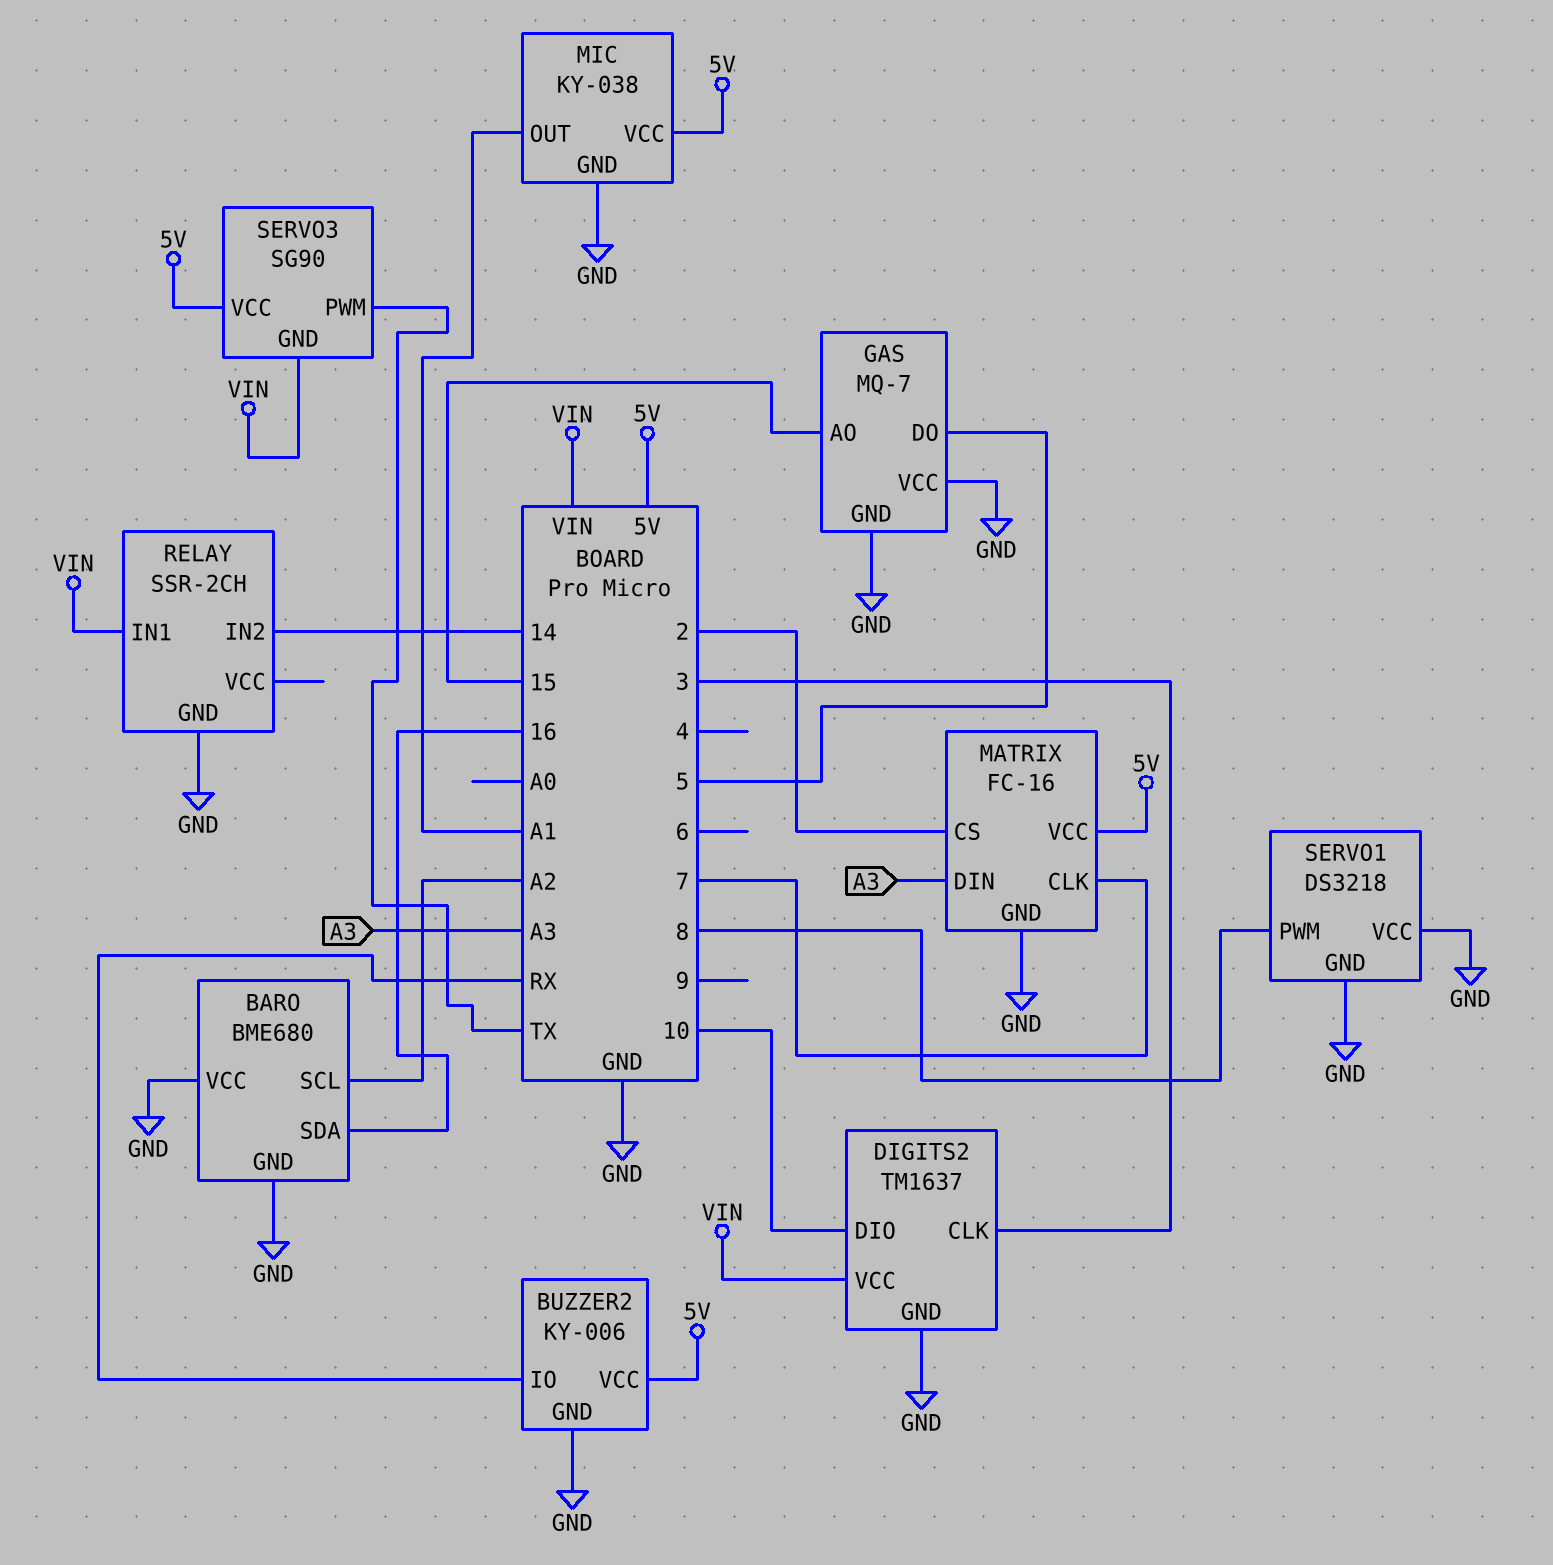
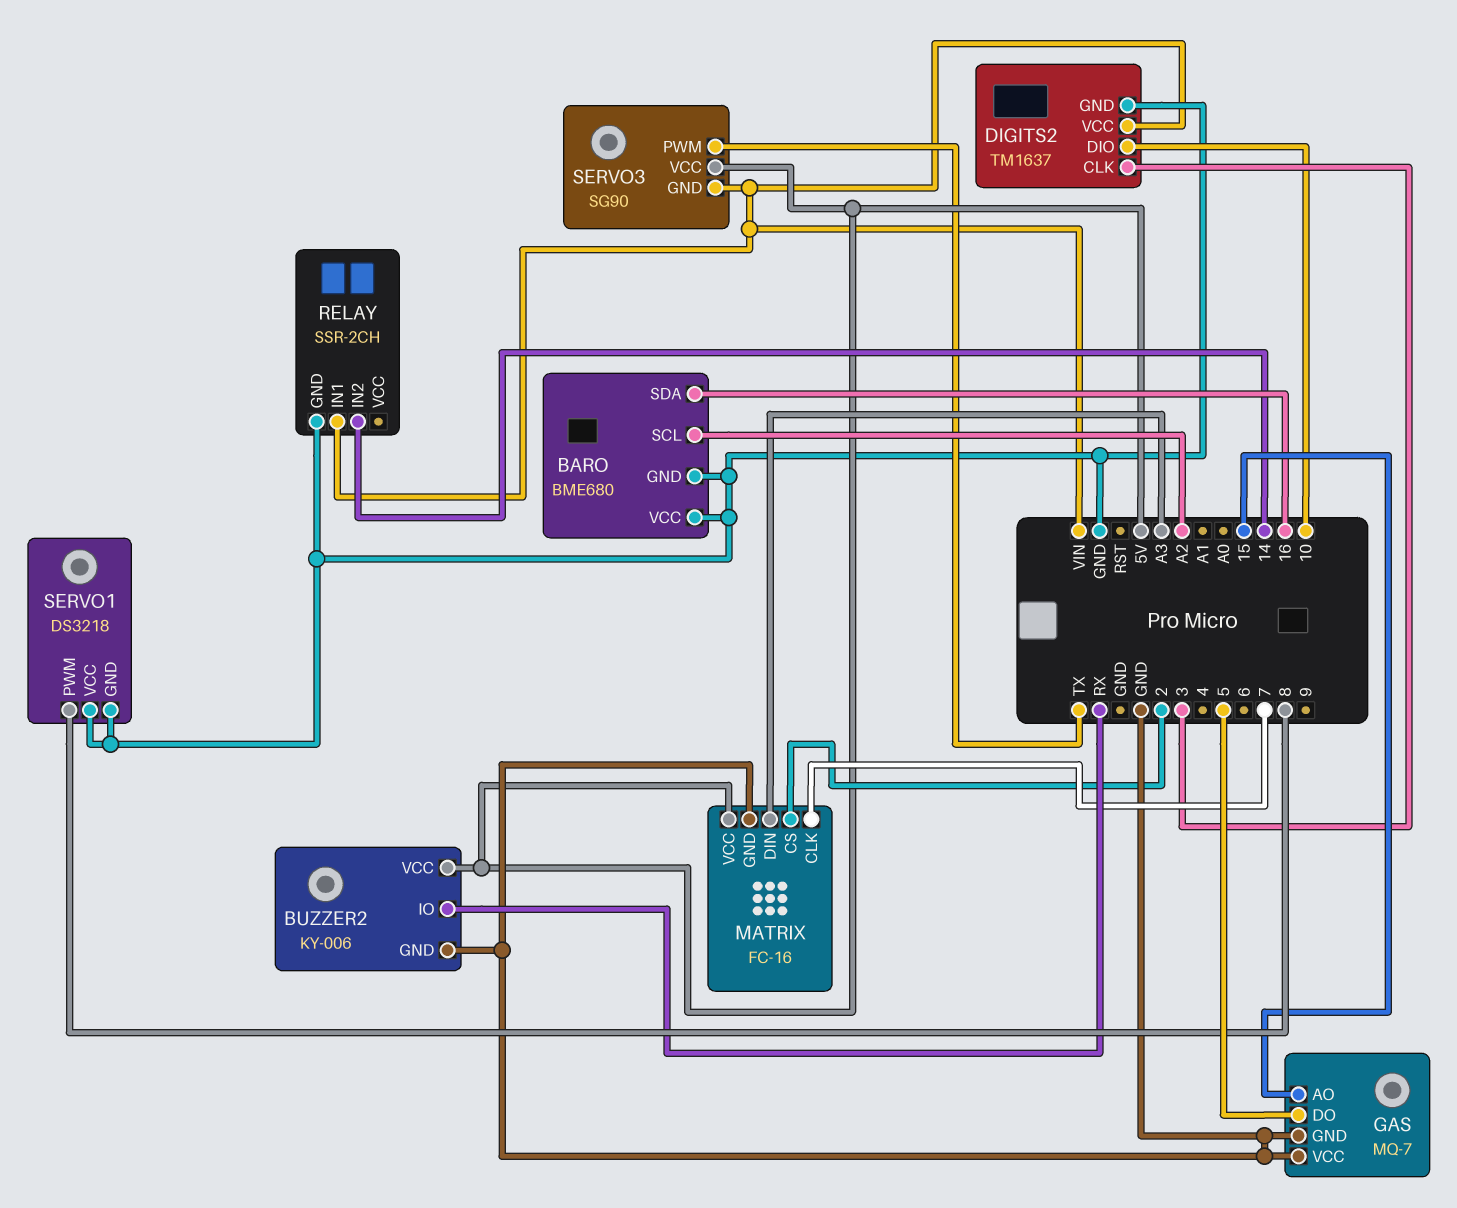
MIC: KY-038 -> none
MIC pin GND: GND -> none
MIC pin OUT: A1 -> none
MIC pin VCC: 5V -> none

